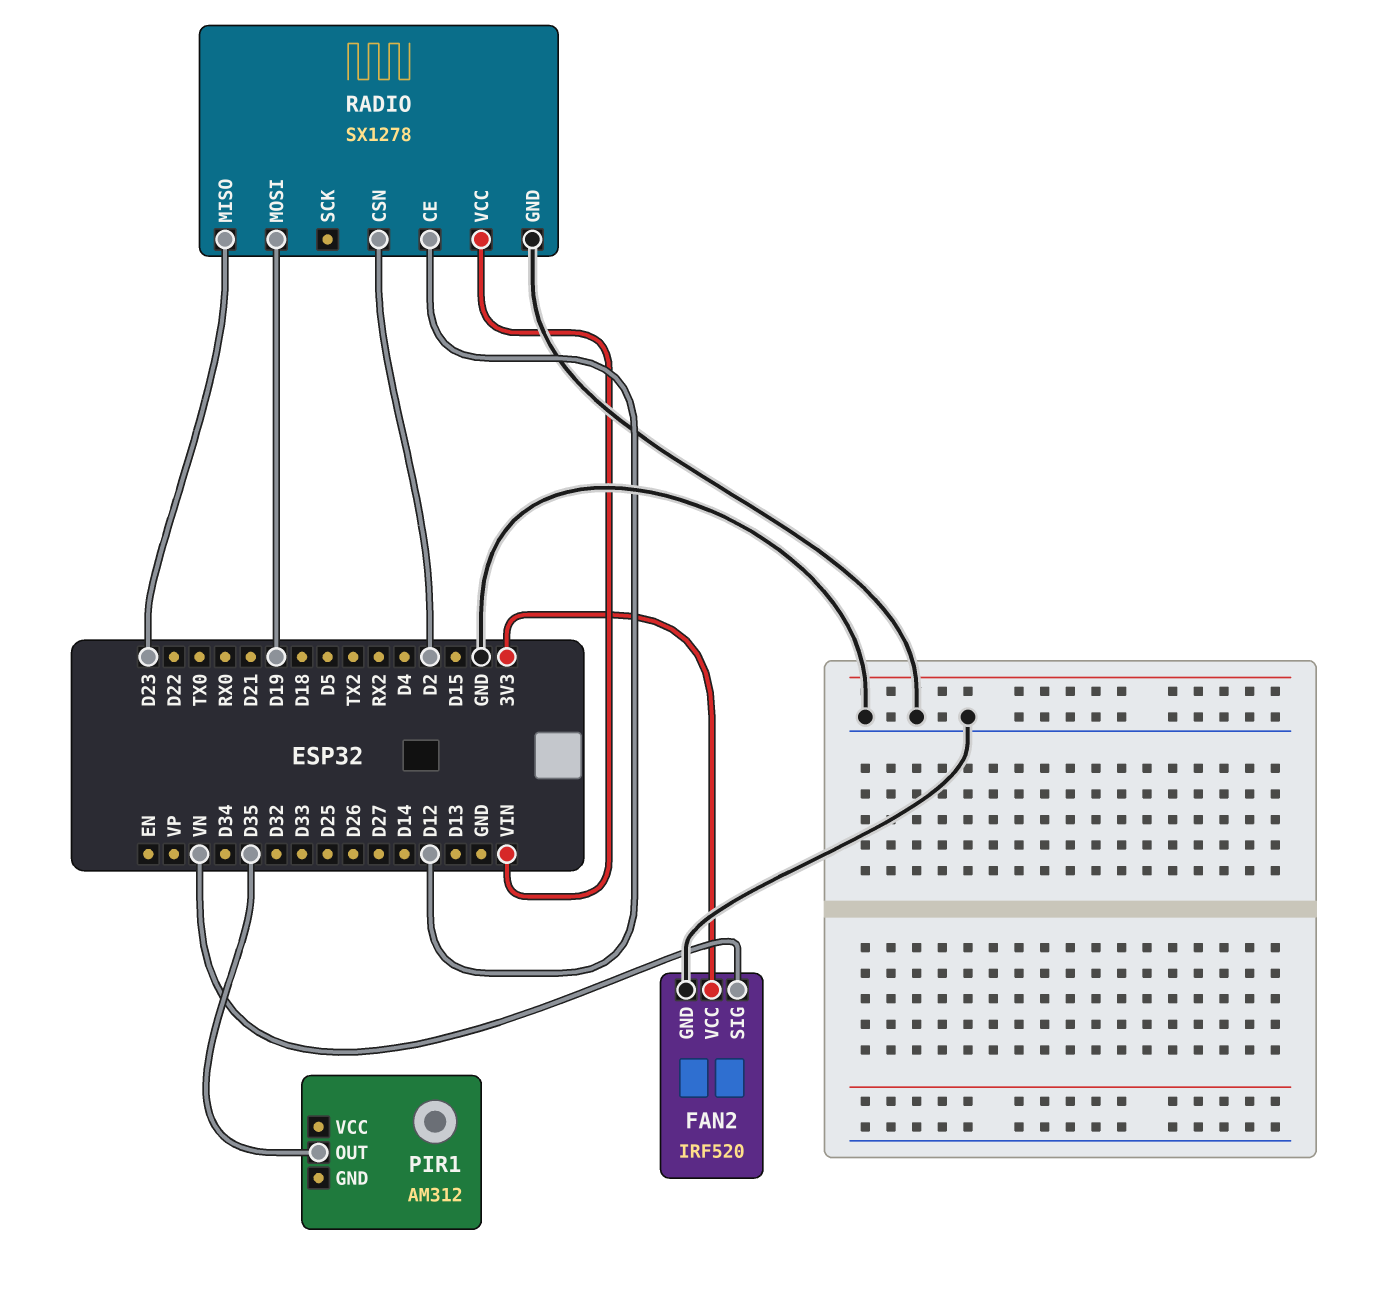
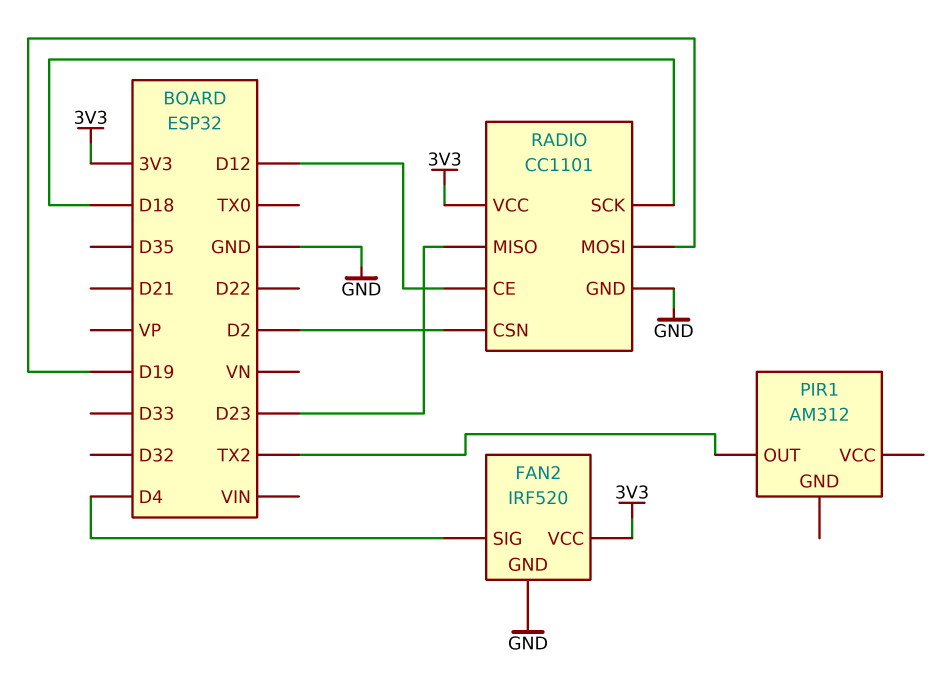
FAN2 pin SIG: VN -> D4
PIR1 pin OUT: D35 -> TX2
RADIO: SX1278 -> CC1101
RADIO pin SCK: none -> D18
RADIO pin VCC: VIN -> 3V3

